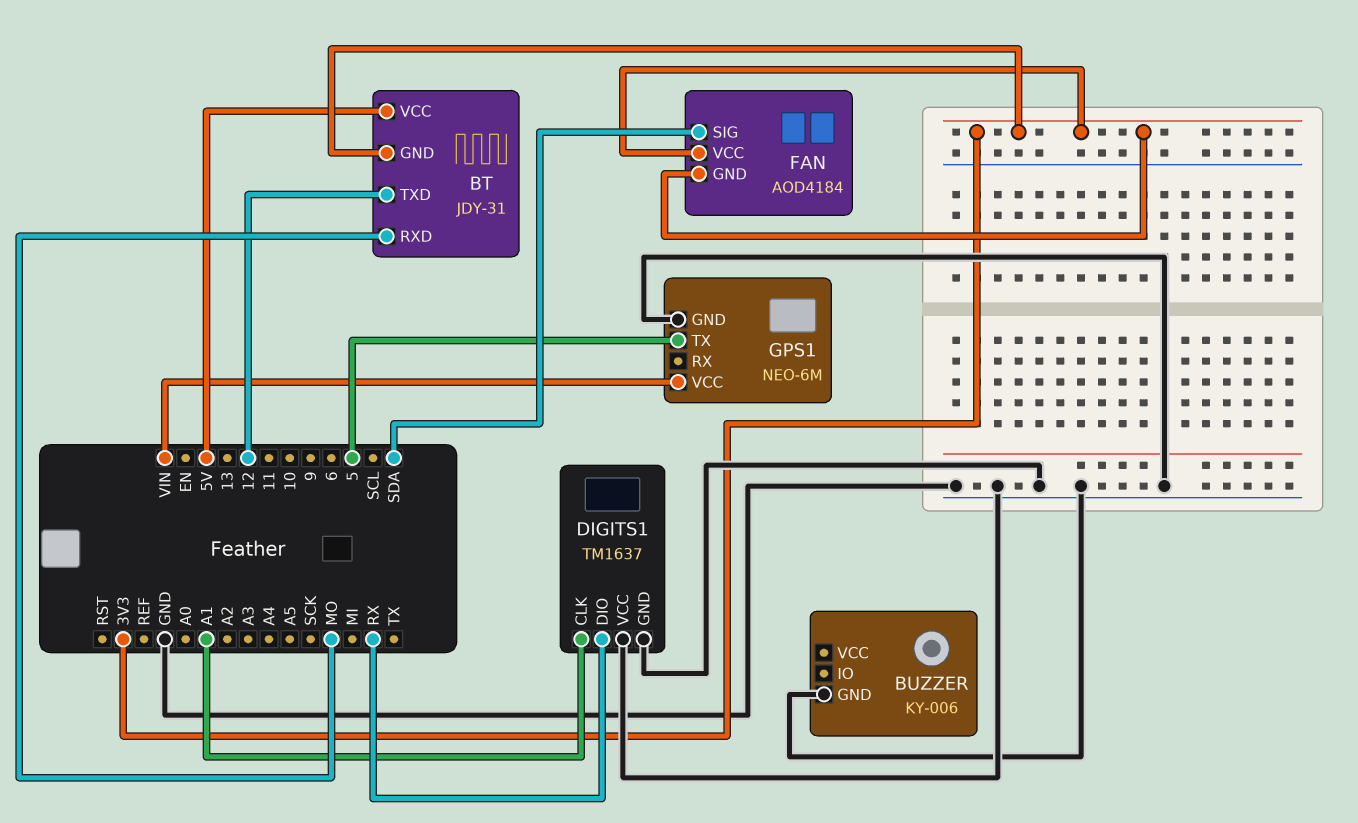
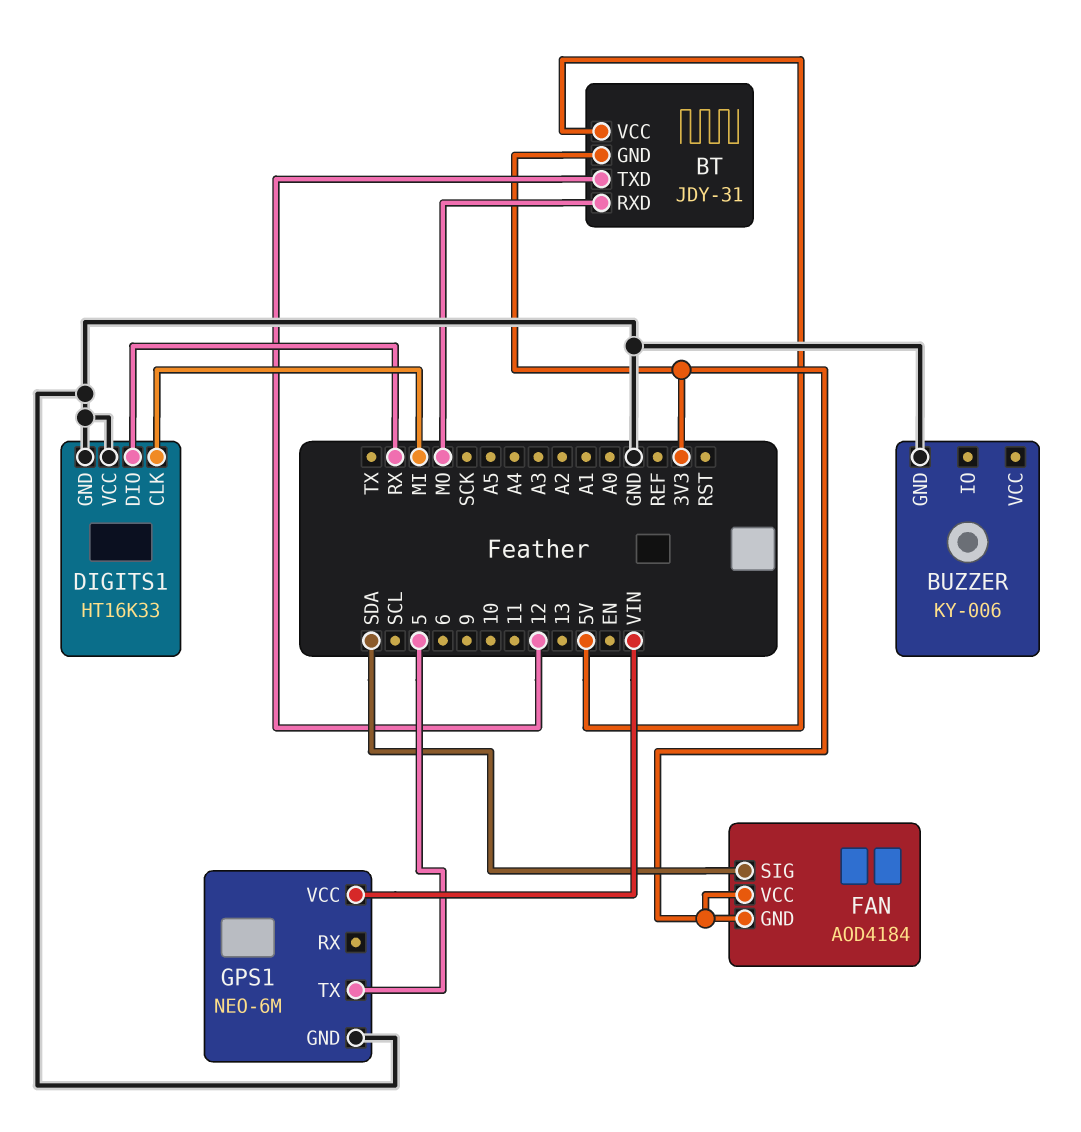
DIGITS1: TM1637 -> HT16K33
DIGITS1 pin CLK: A1 -> MI

